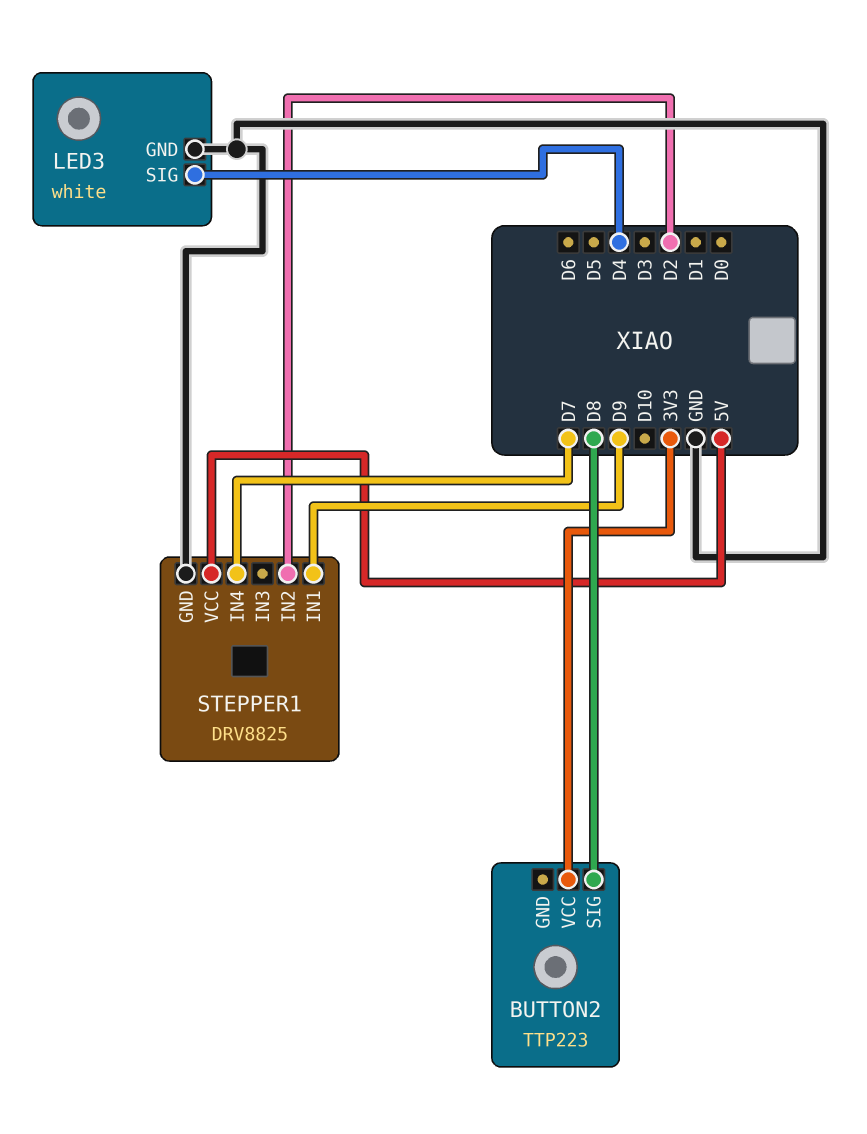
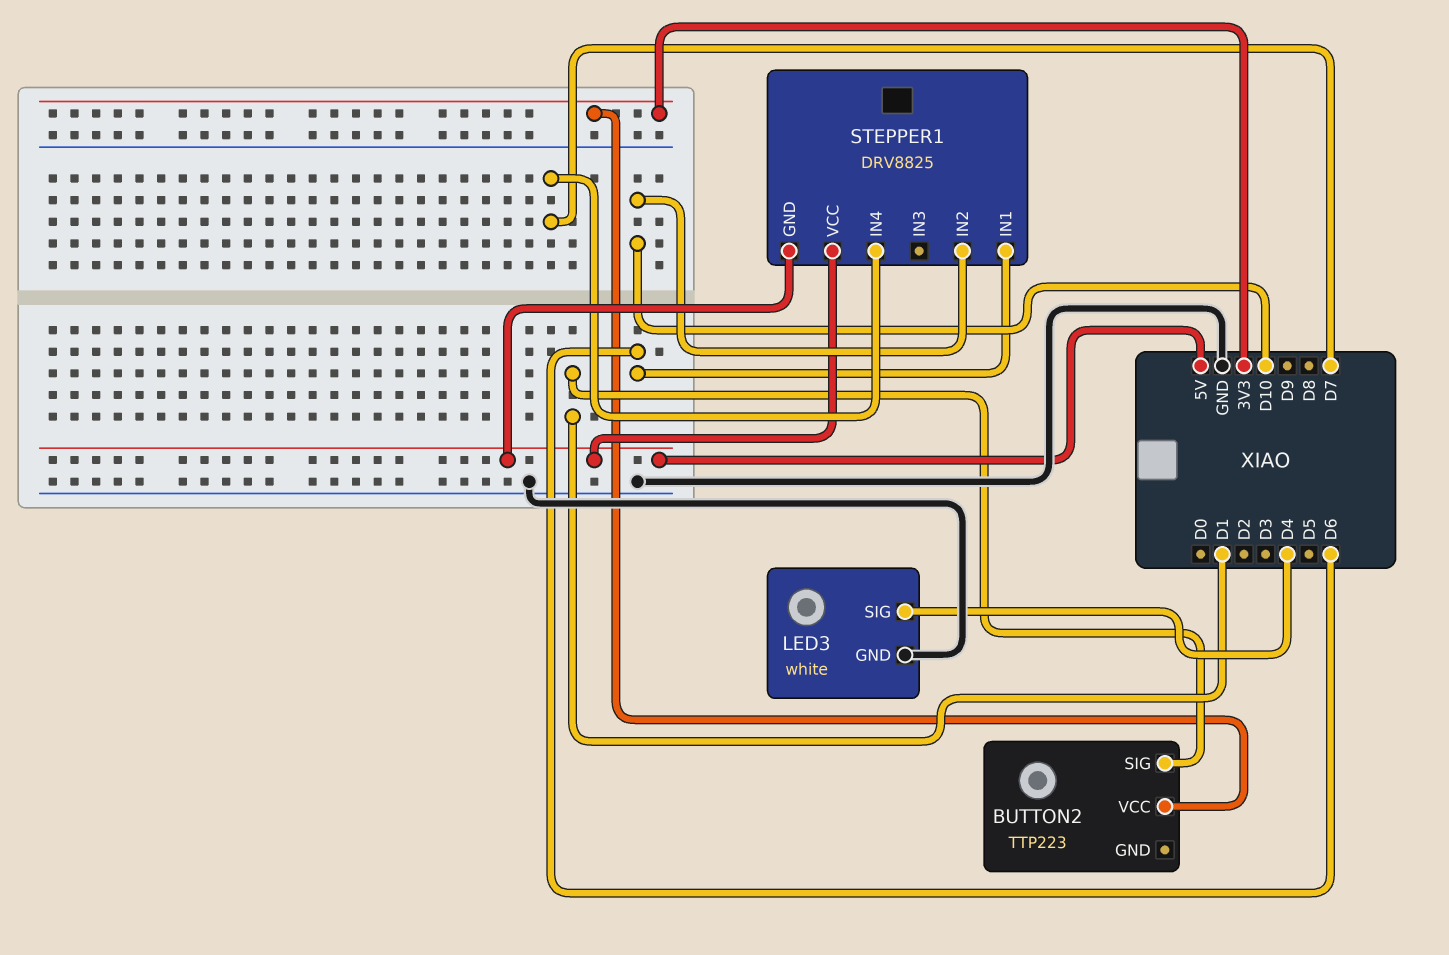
BUTTON2 pin SIG: D8 -> D1
STEPPER1 pin GND: GND -> 5V
STEPPER1 pin IN1: D9 -> D6
STEPPER1 pin IN2: D2 -> D10

